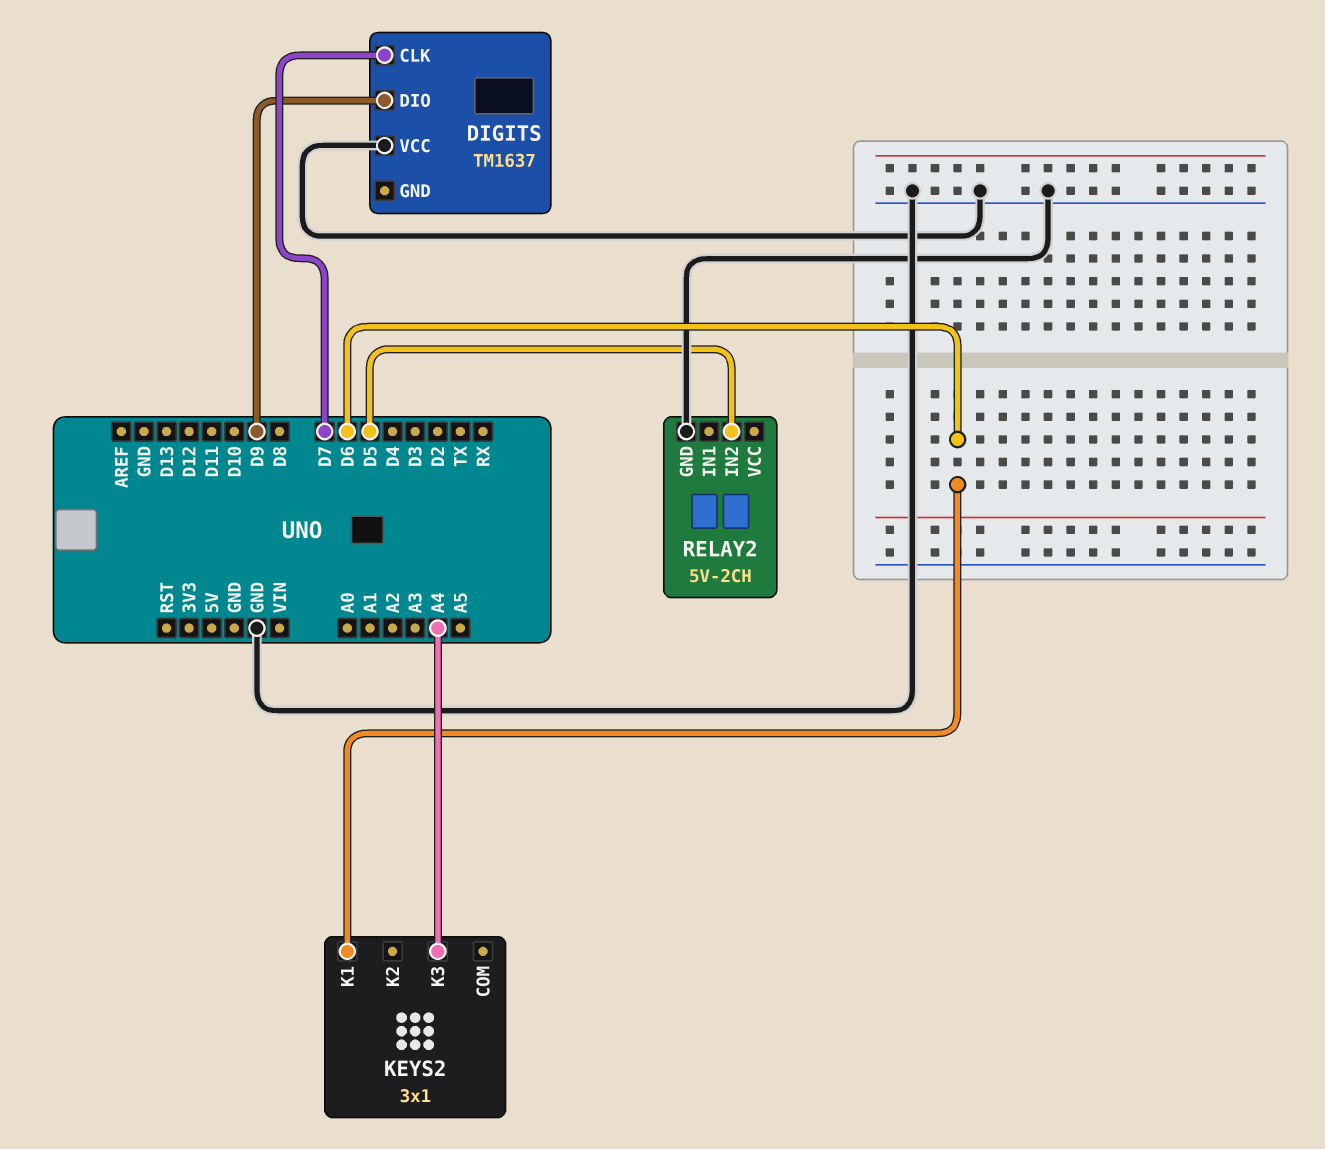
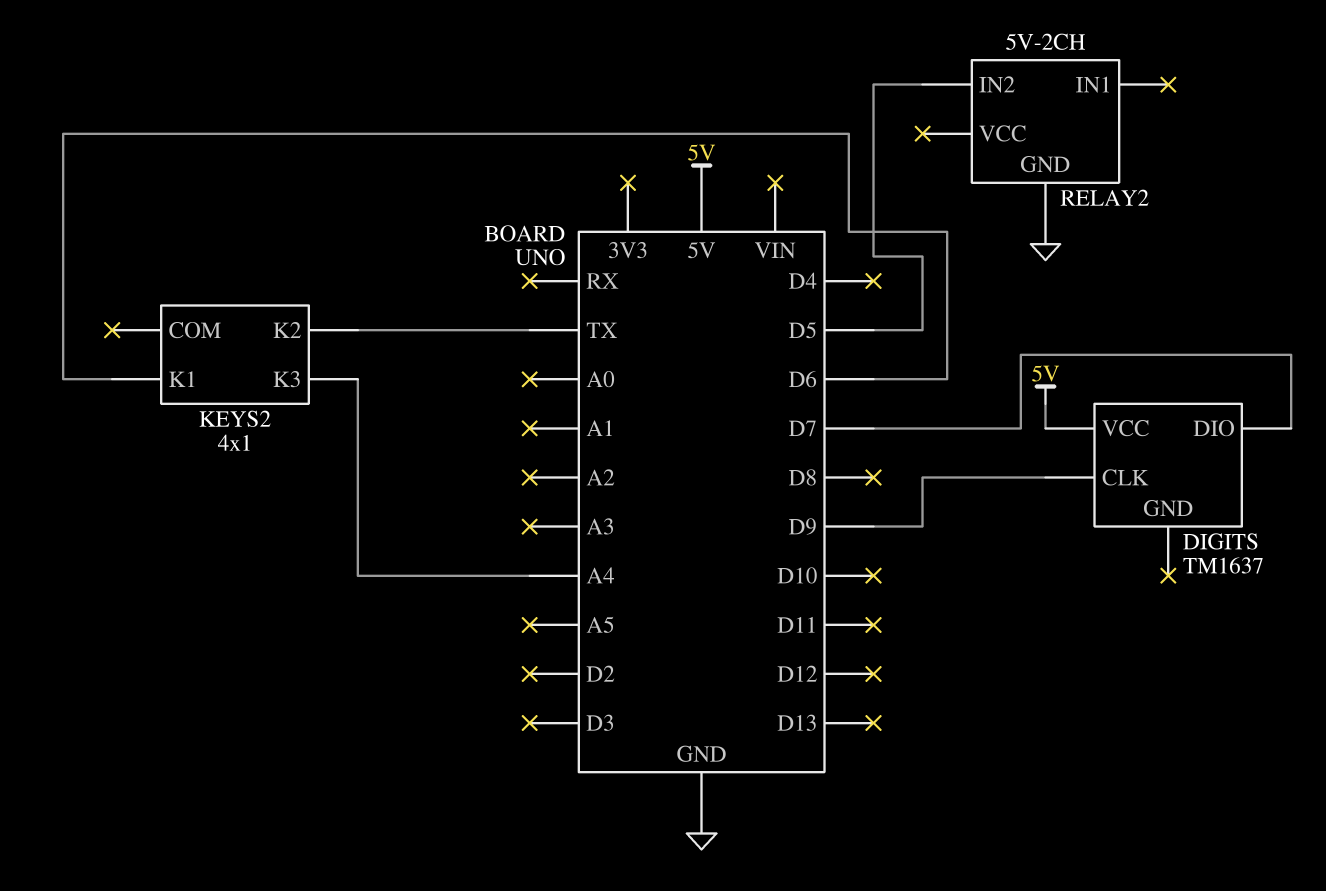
DIGITS pin CLK: D7 -> D9
DIGITS pin DIO: D9 -> D7
DIGITS pin VCC: GND -> 5V
KEYS2: 3x1 -> 4x1
KEYS2 pin K2: none -> TX

